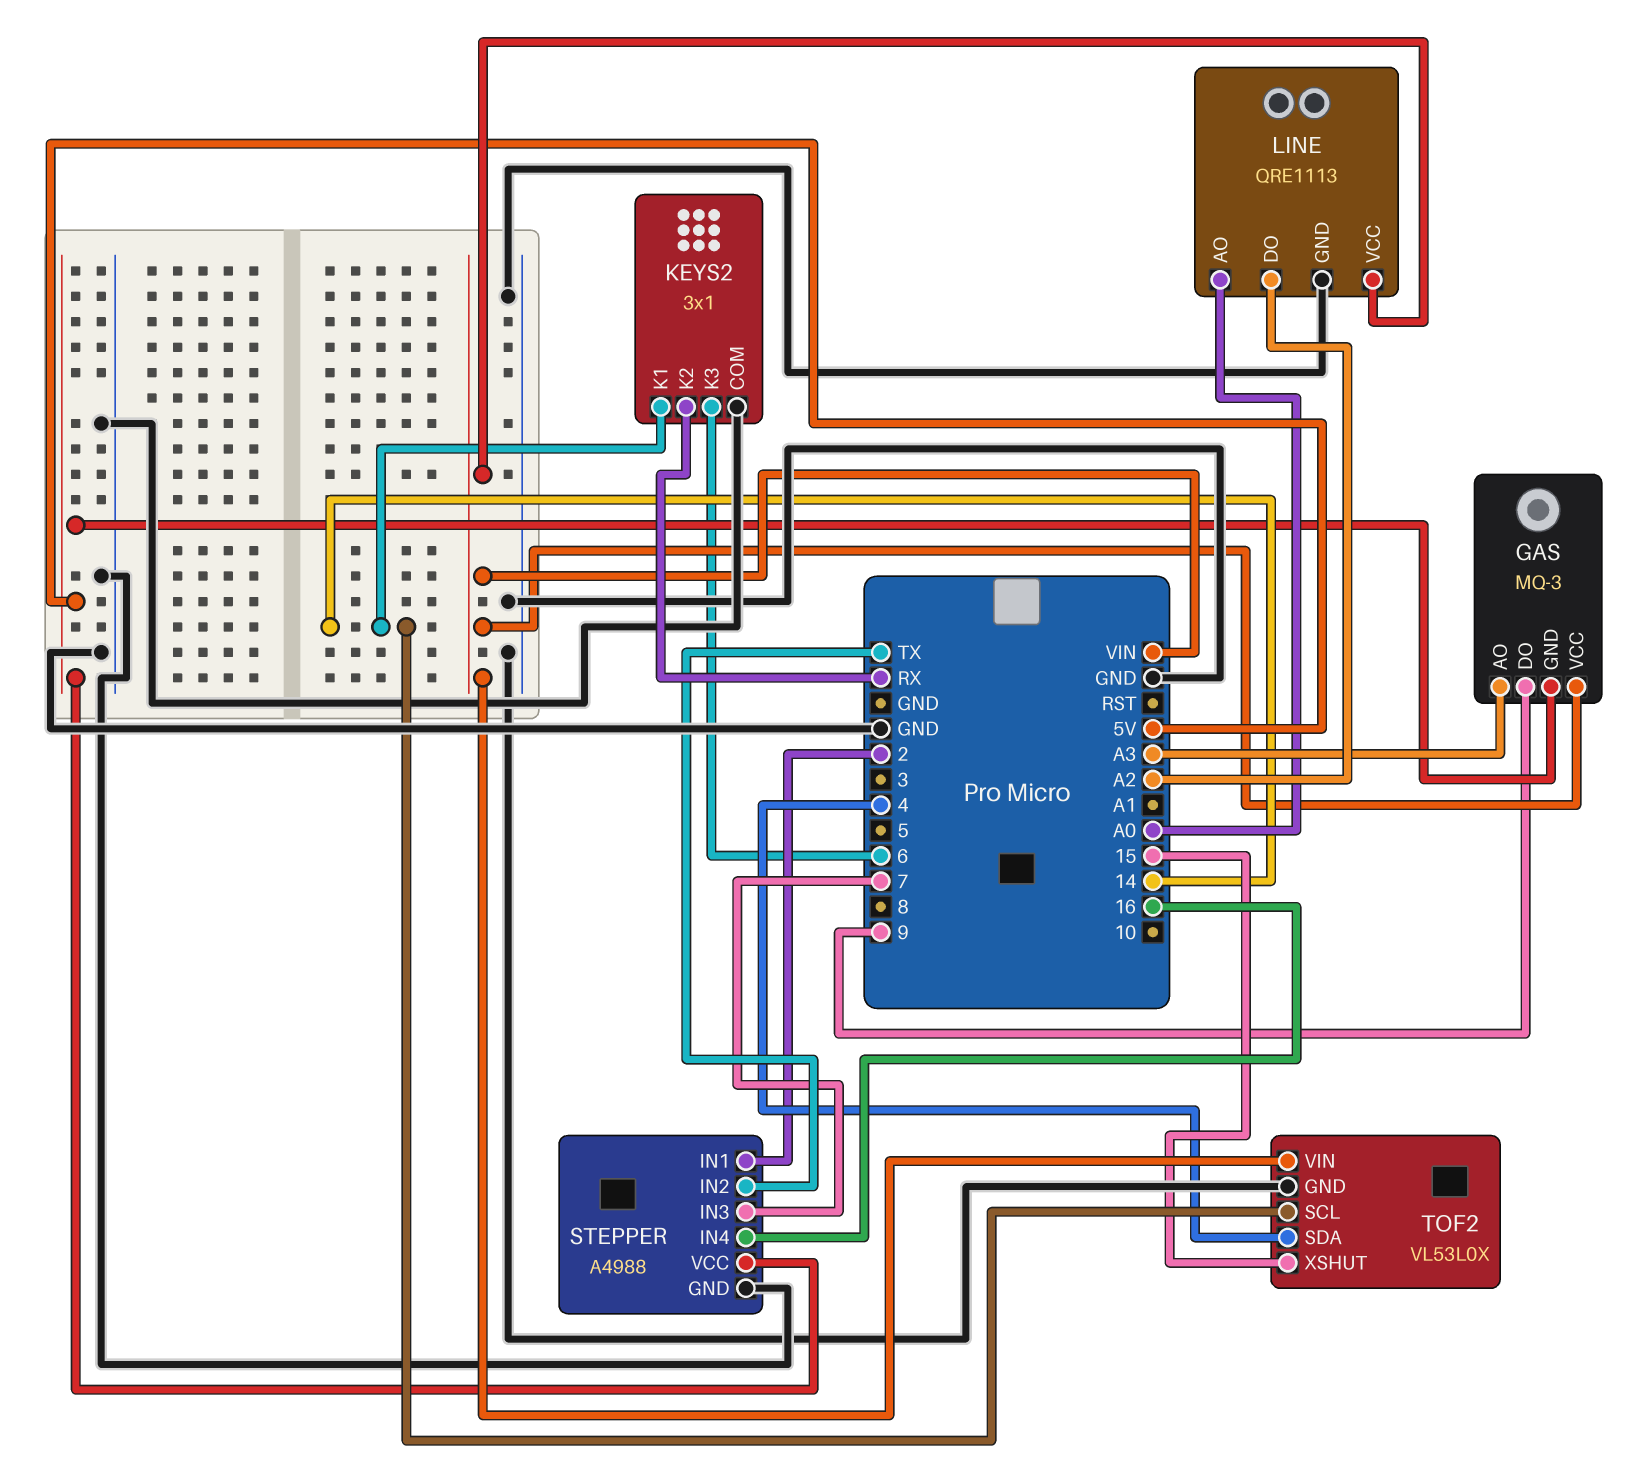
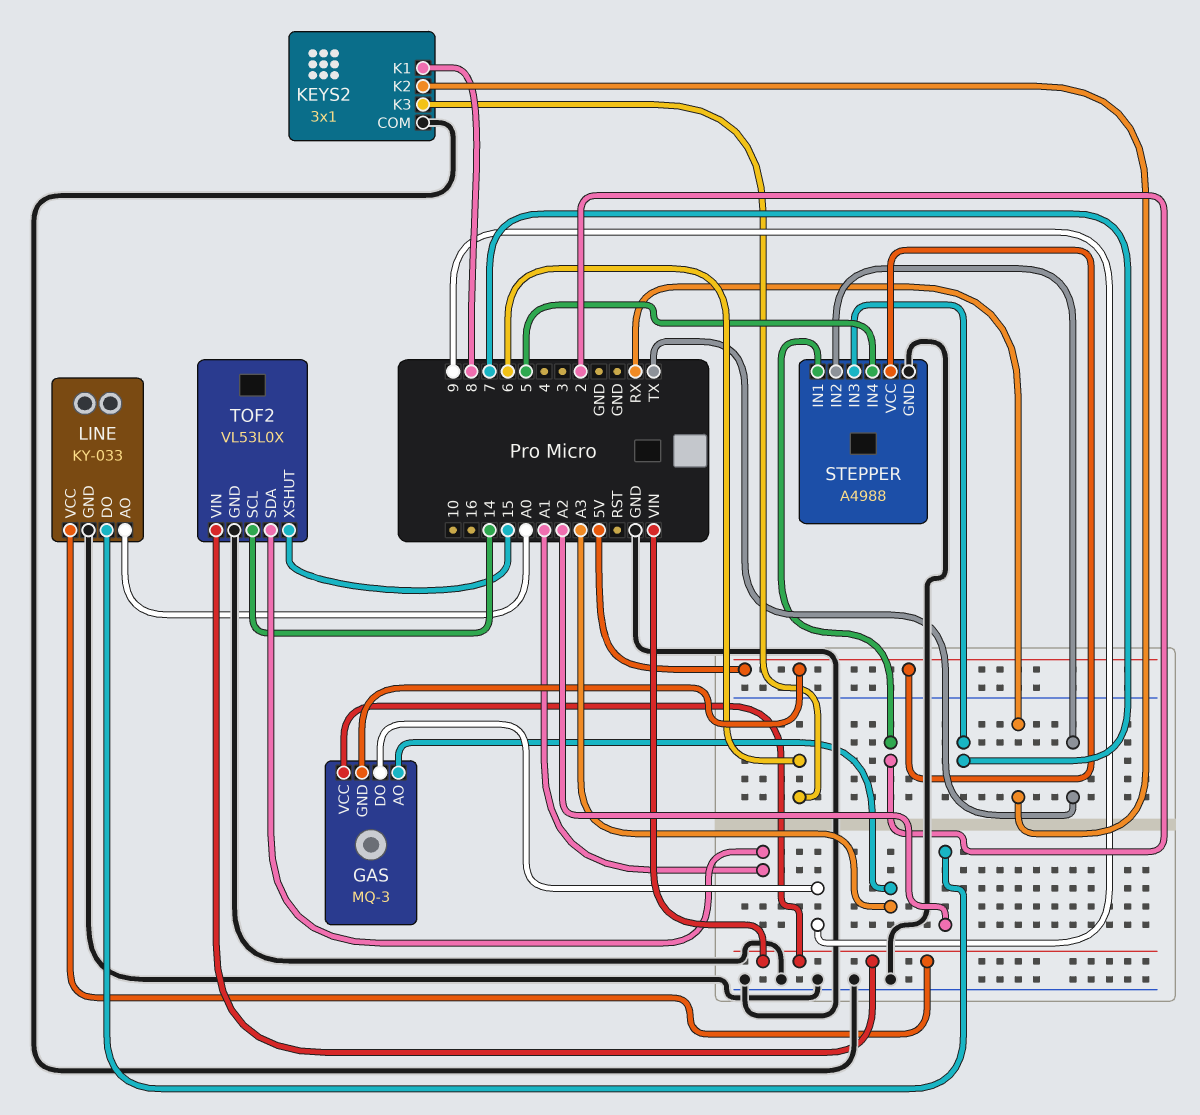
KEYS2 pin K1: 14 -> 8
LINE: QRE1113 -> KY-033
STEPPER pin IN4: 16 -> 5
TOF2 pin SDA: 4 -> A1

